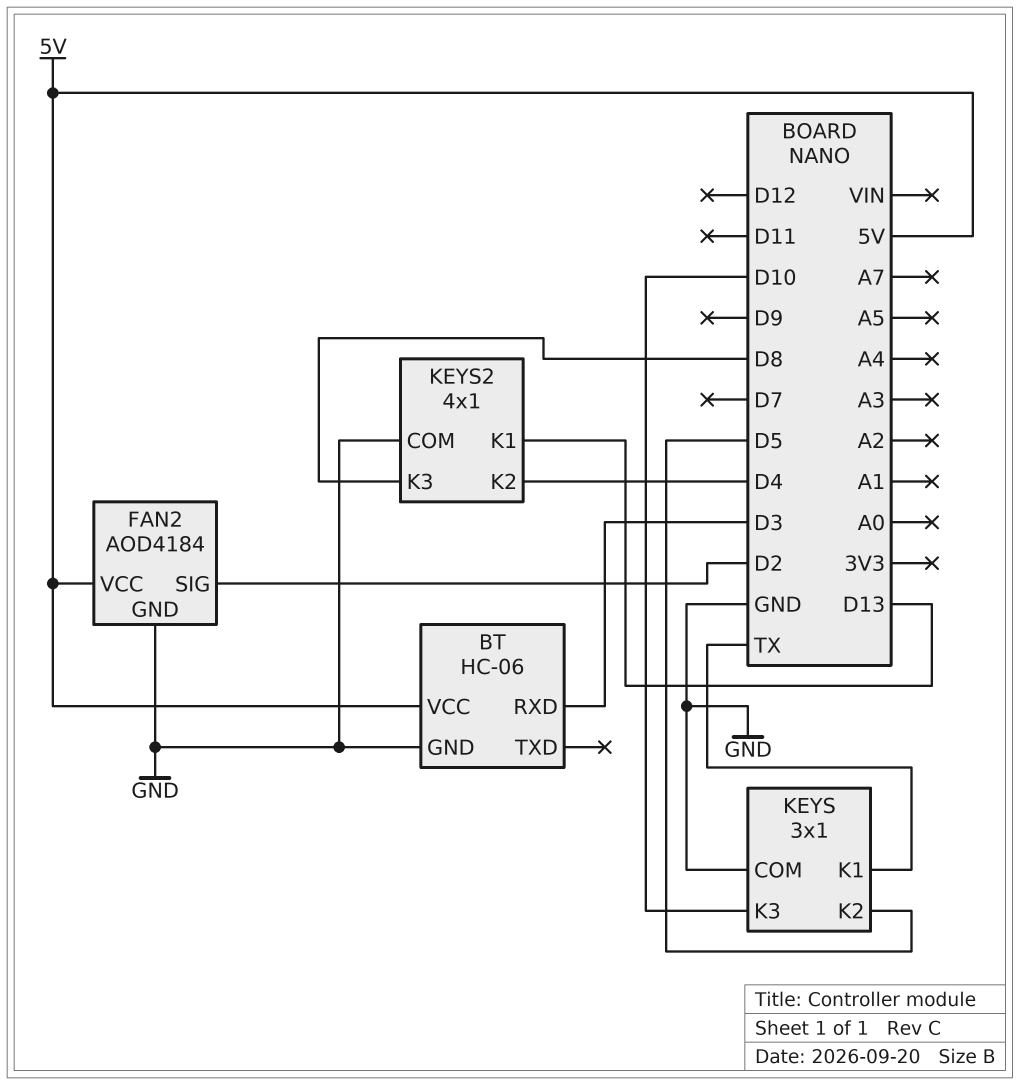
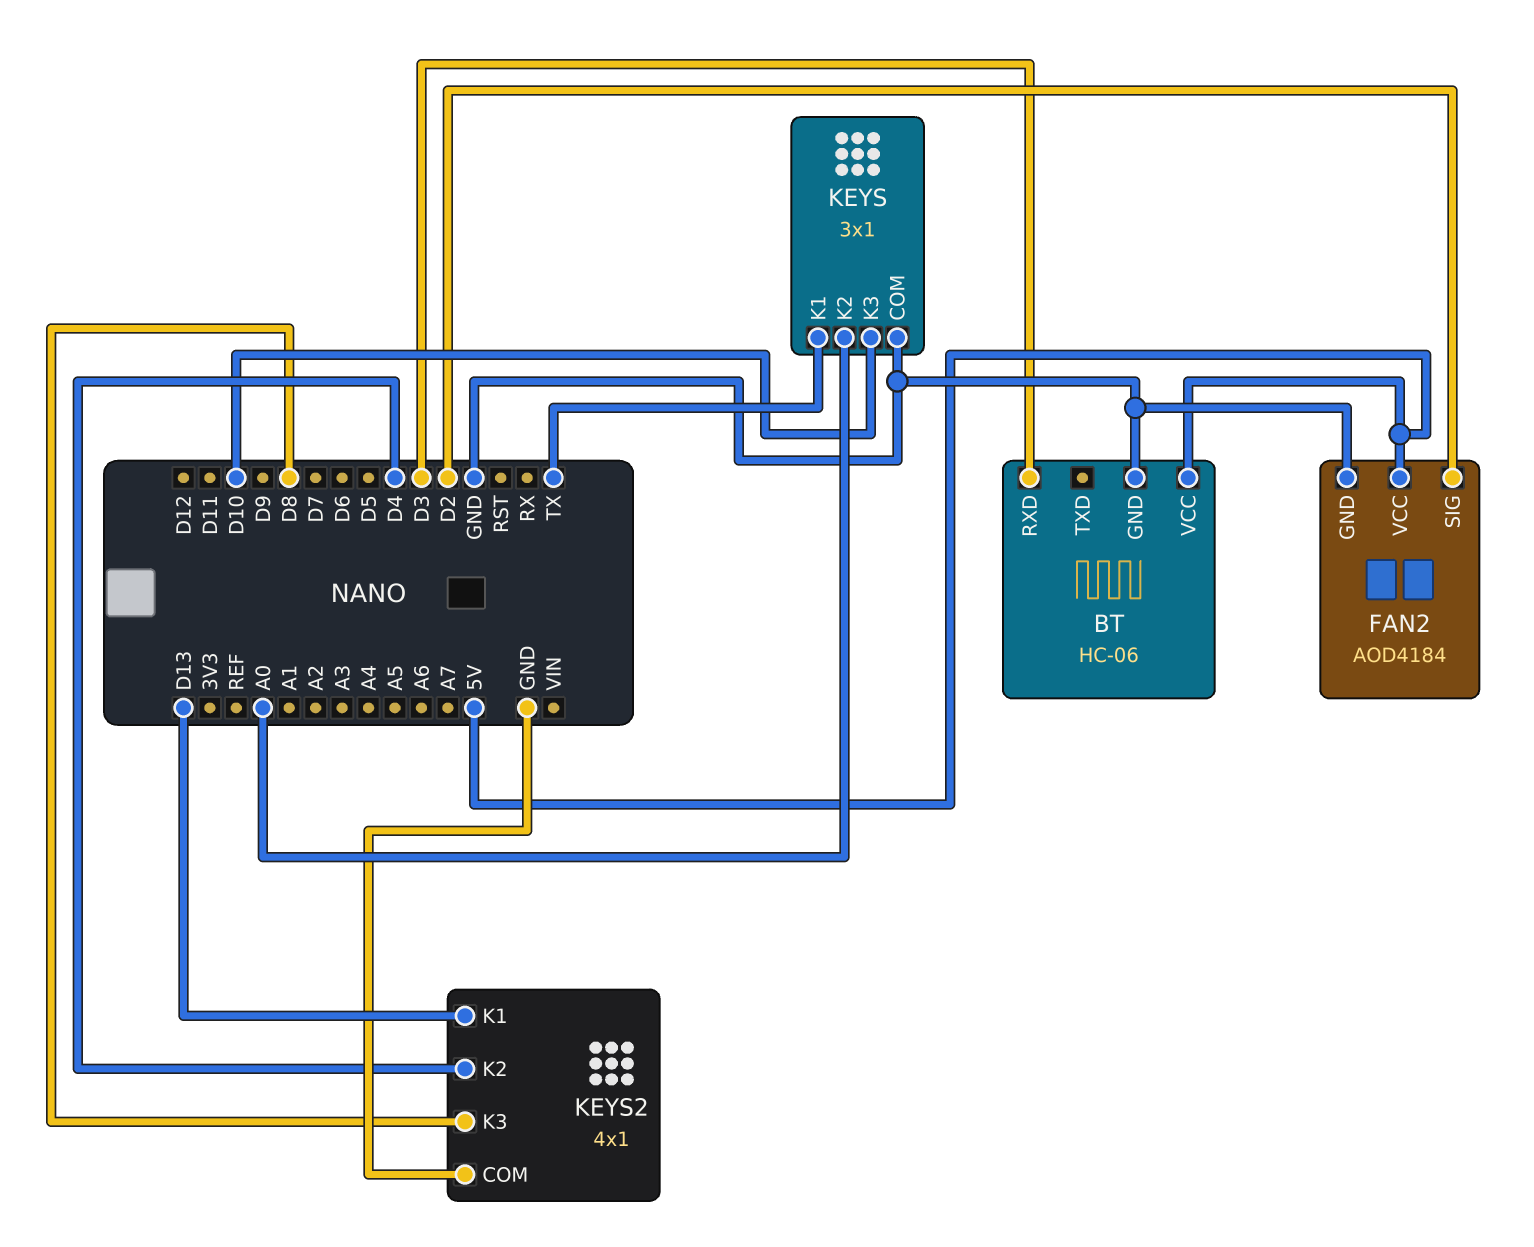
KEYS pin K2: D5 -> A0

